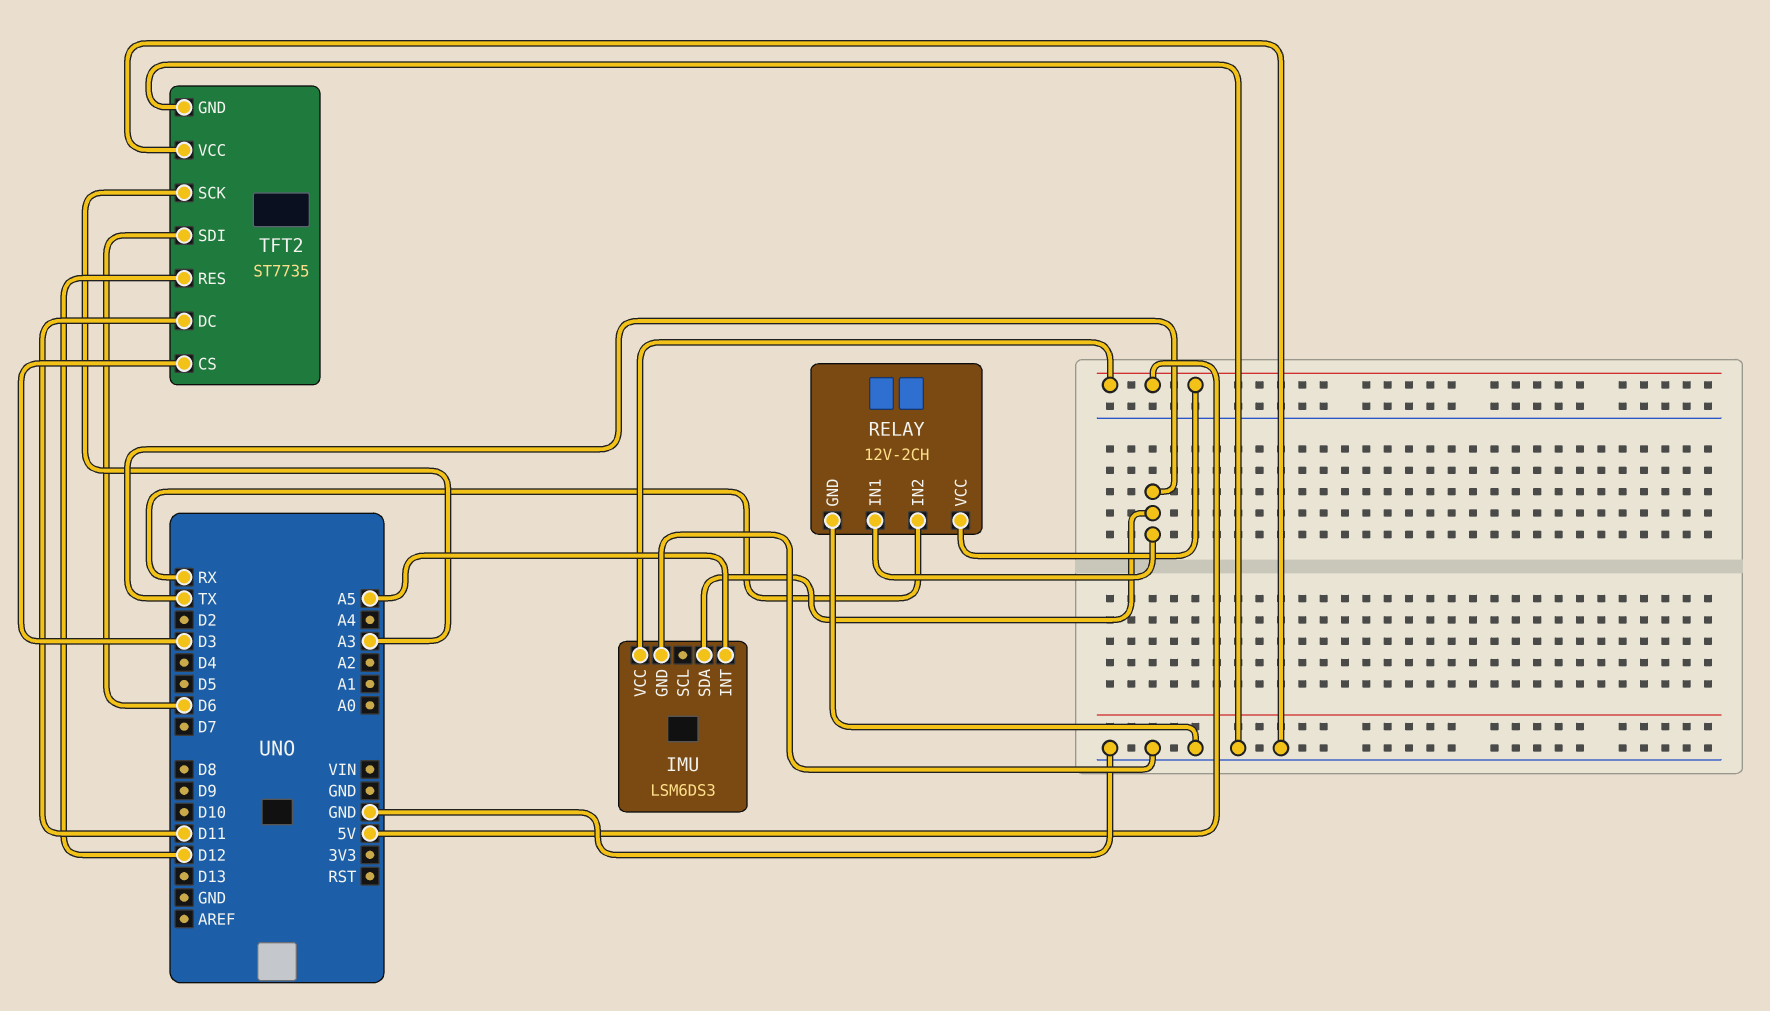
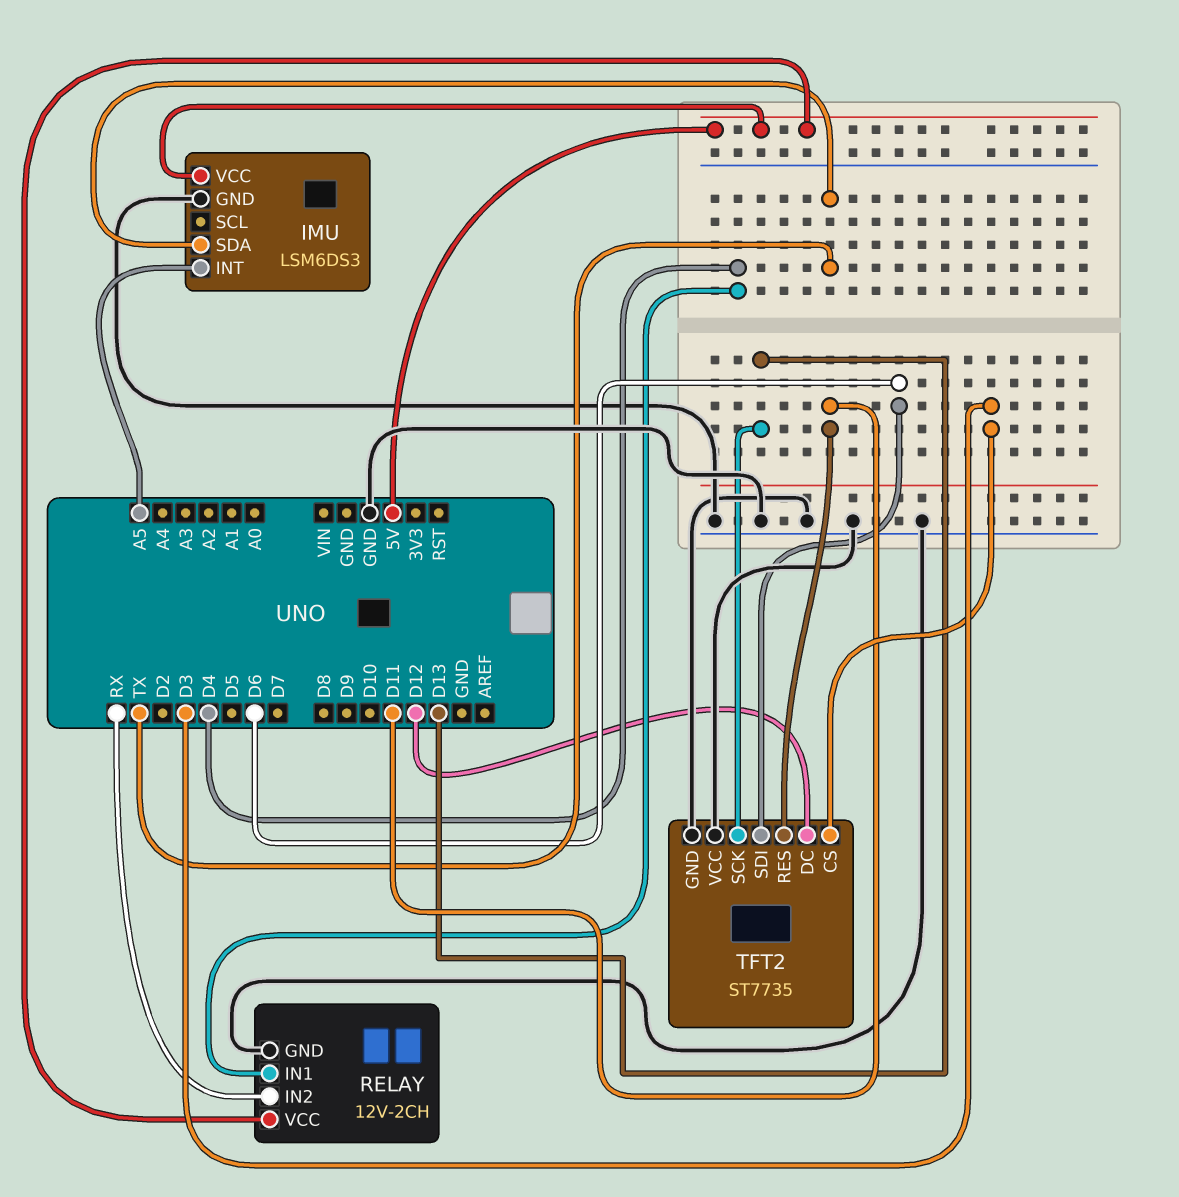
RELAY pin IN1: TX -> D4
TFT2 pin DC: D11 -> D12
TFT2 pin RES: D12 -> D11
TFT2 pin SCK: A3 -> D13

